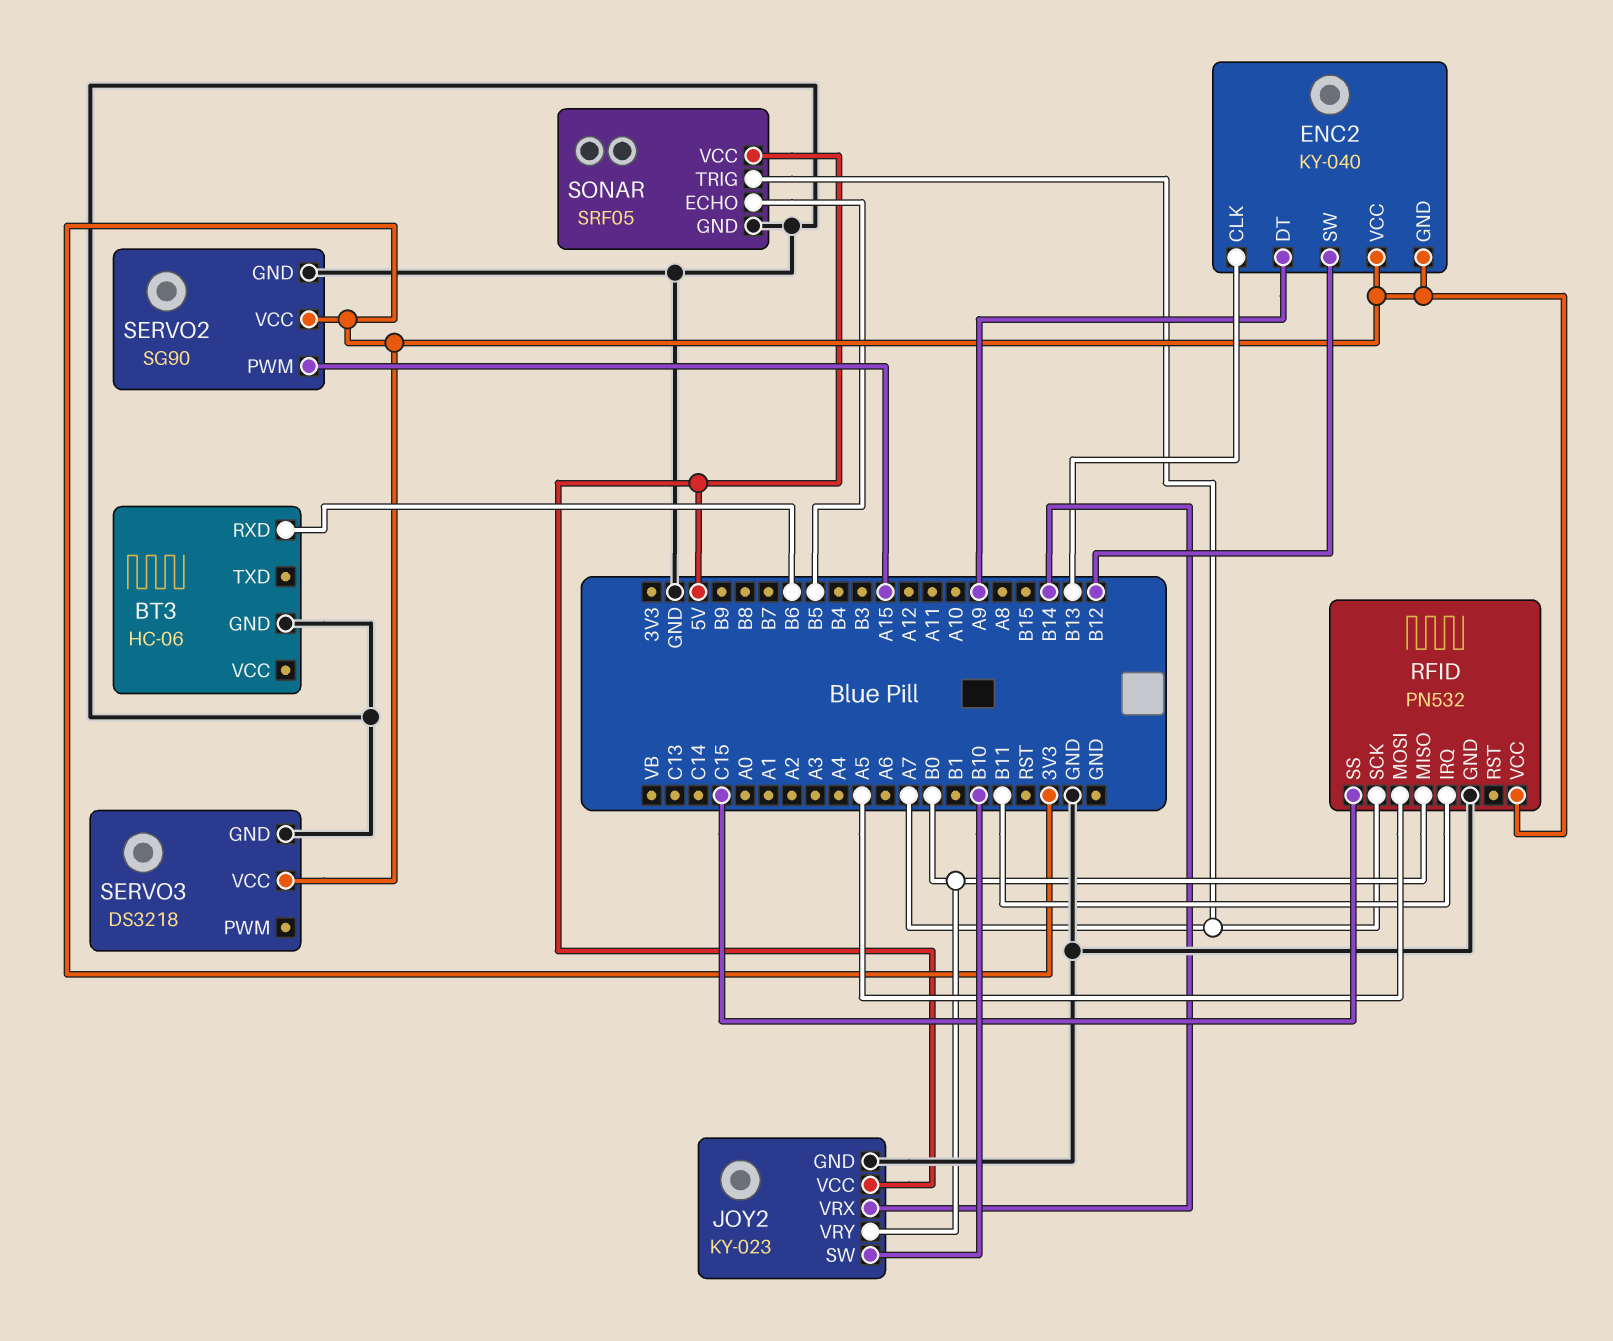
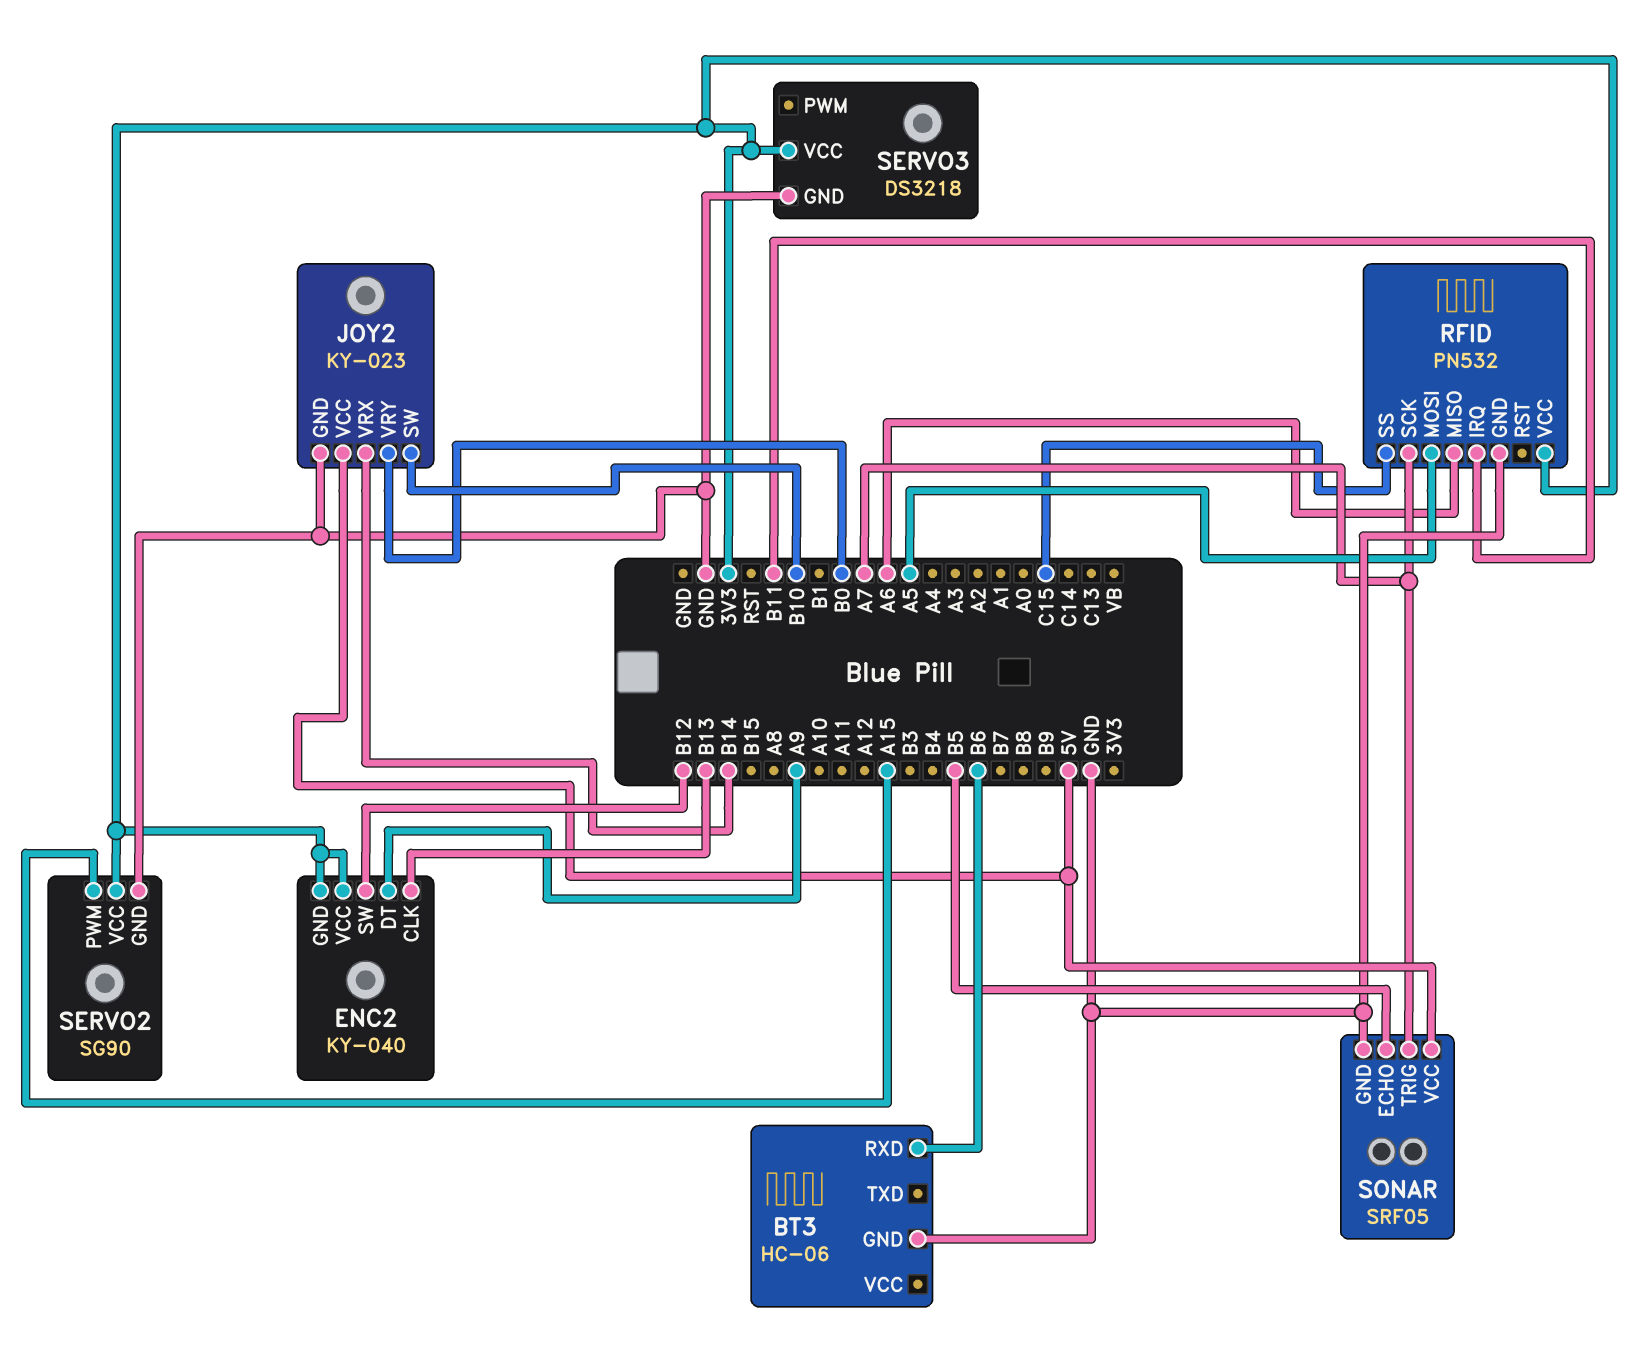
RFID pin MISO: B0 -> A6

